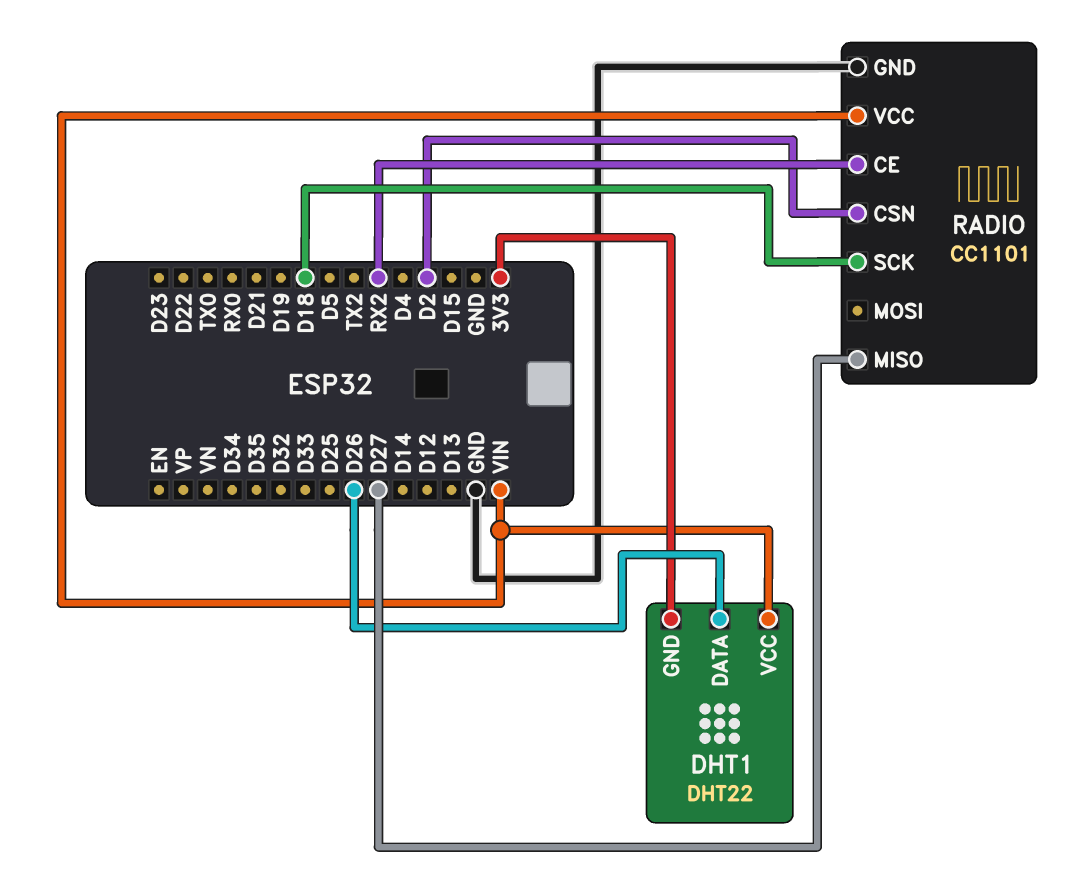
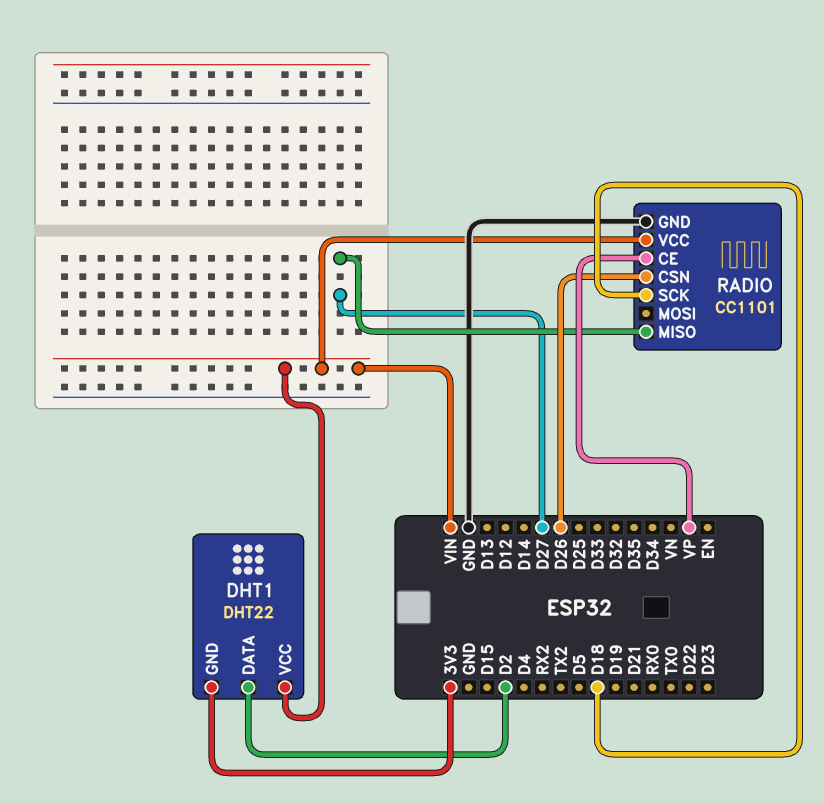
DHT1 pin DATA: D26 -> D2
RADIO pin CE: RX2 -> VP
RADIO pin CSN: D2 -> D26

